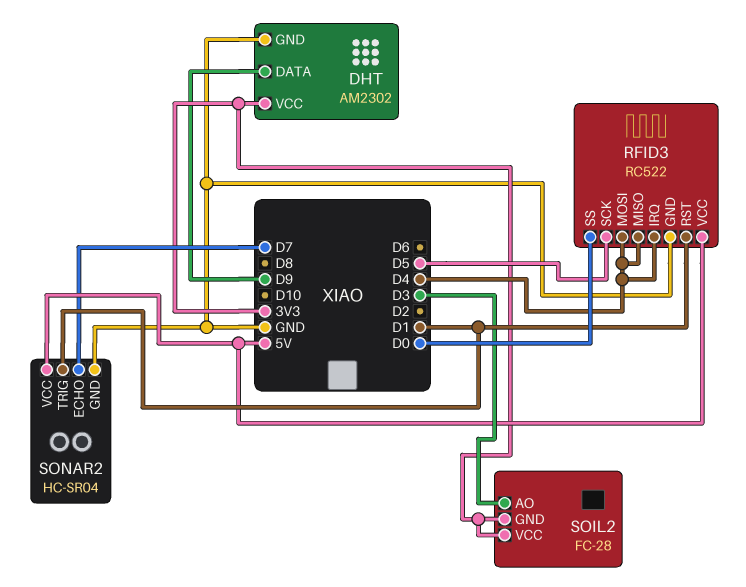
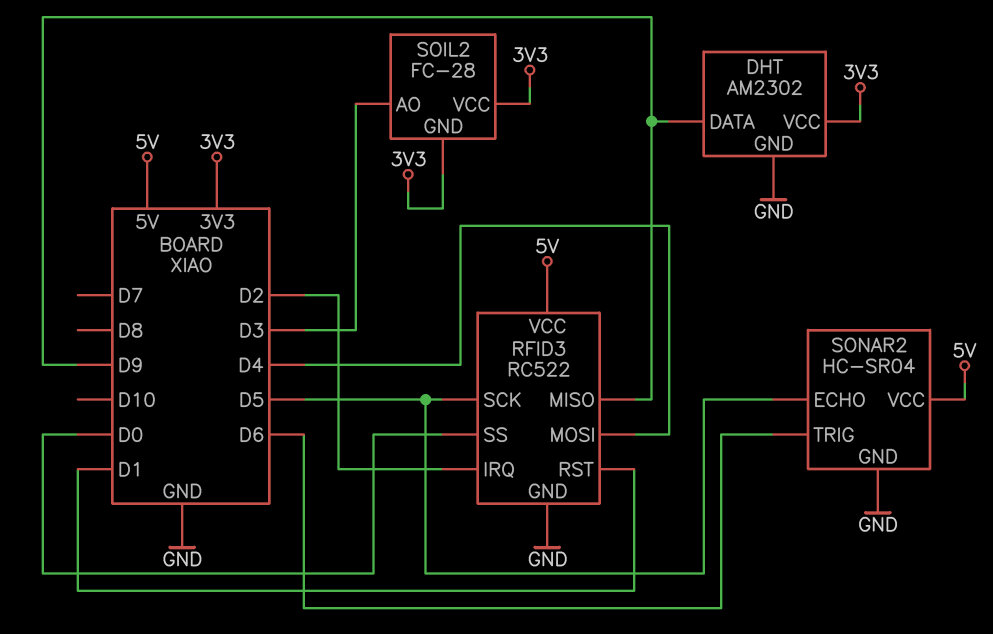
RFID3 pin IRQ: D4 -> D2
RFID3 pin MISO: D4 -> D9
SONAR2 pin ECHO: D7 -> D5
SONAR2 pin TRIG: D1 -> D6

